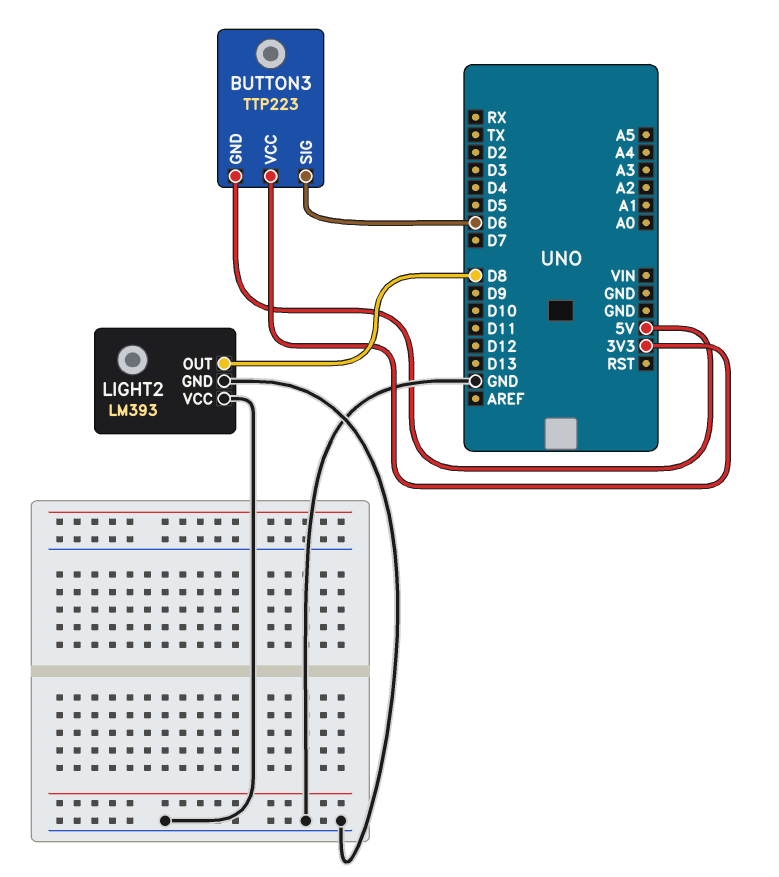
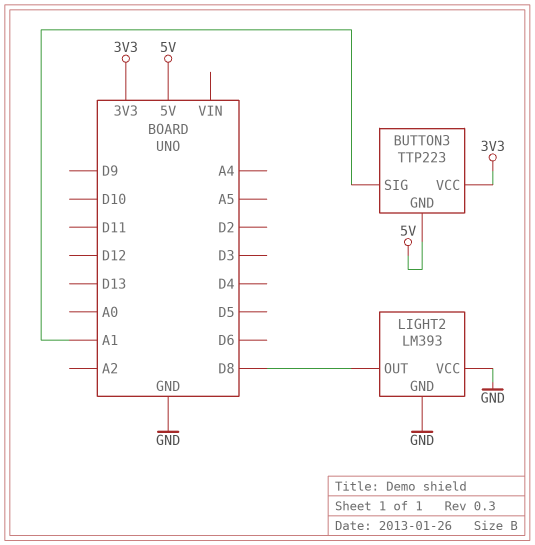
BUTTON3 pin SIG: D6 -> A1

